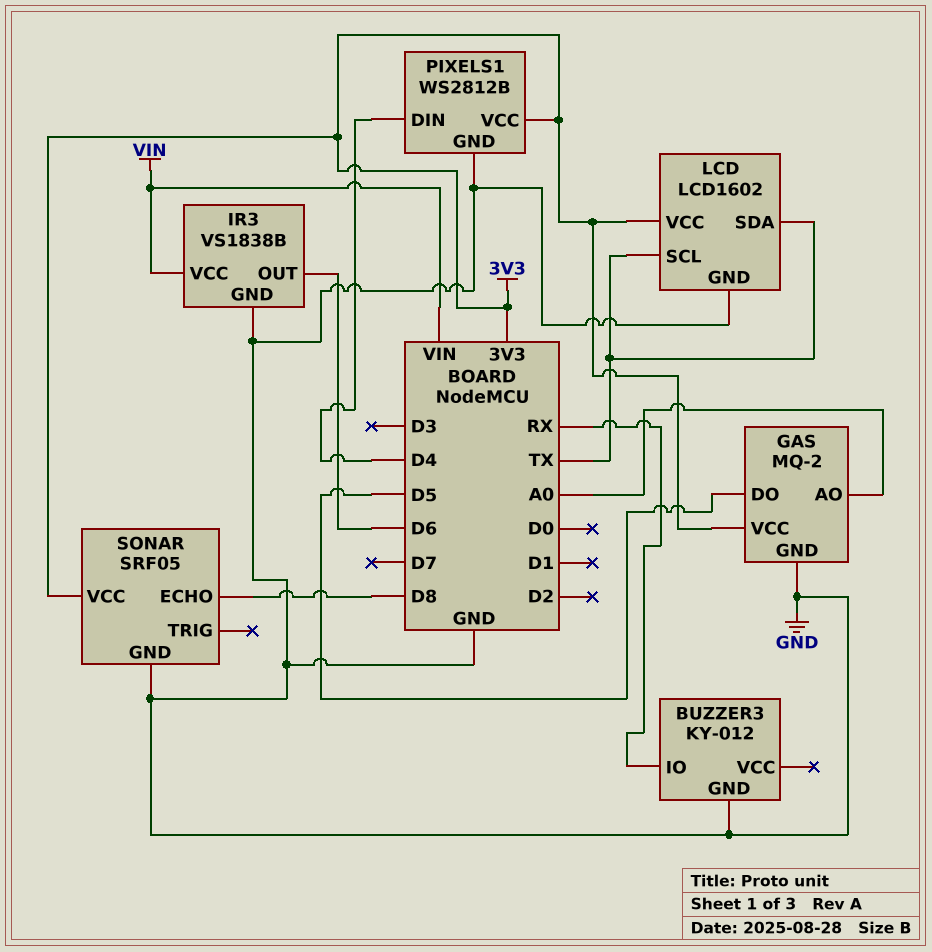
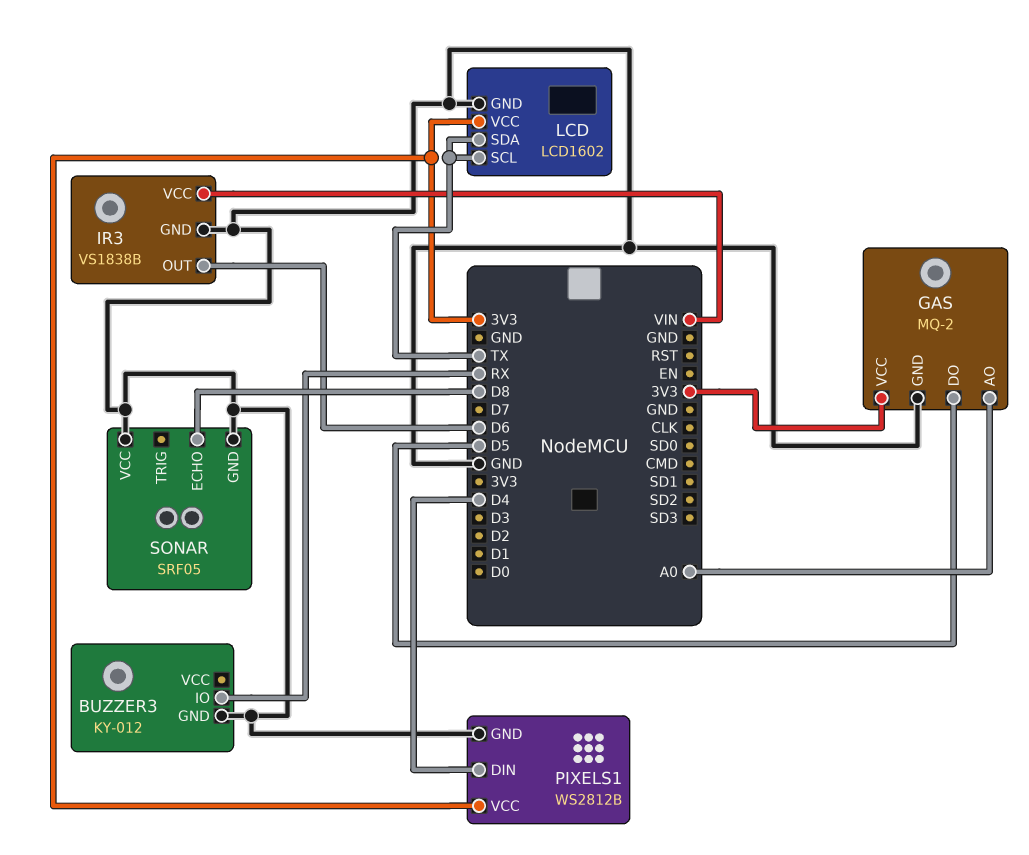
SONAR pin VCC: 3V3 -> GND

